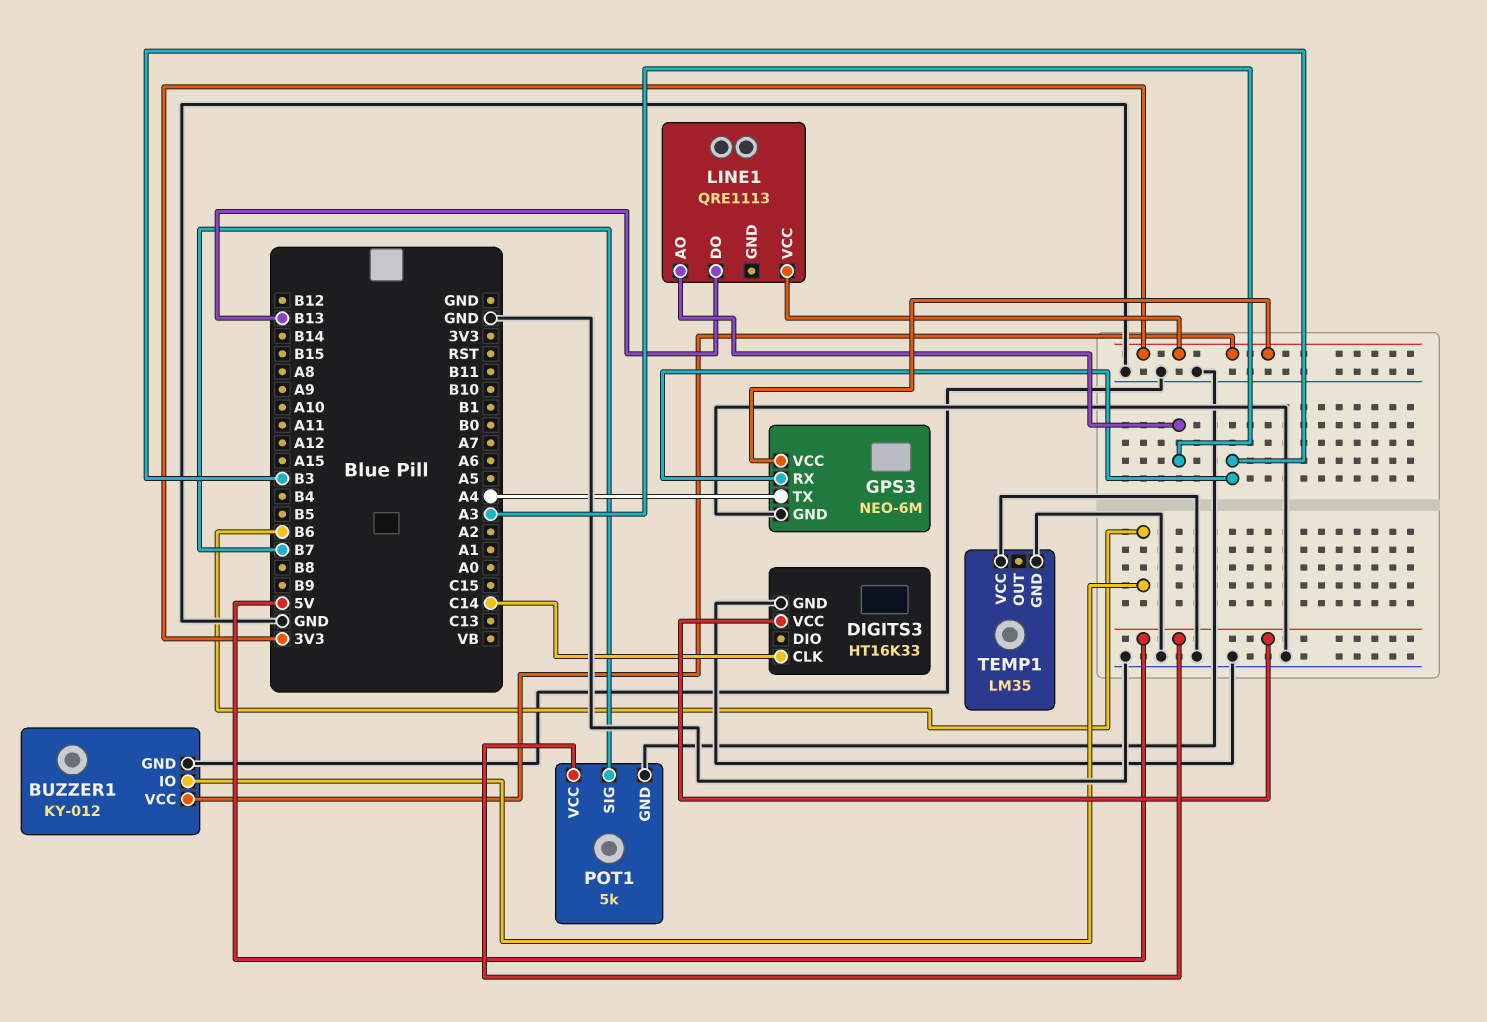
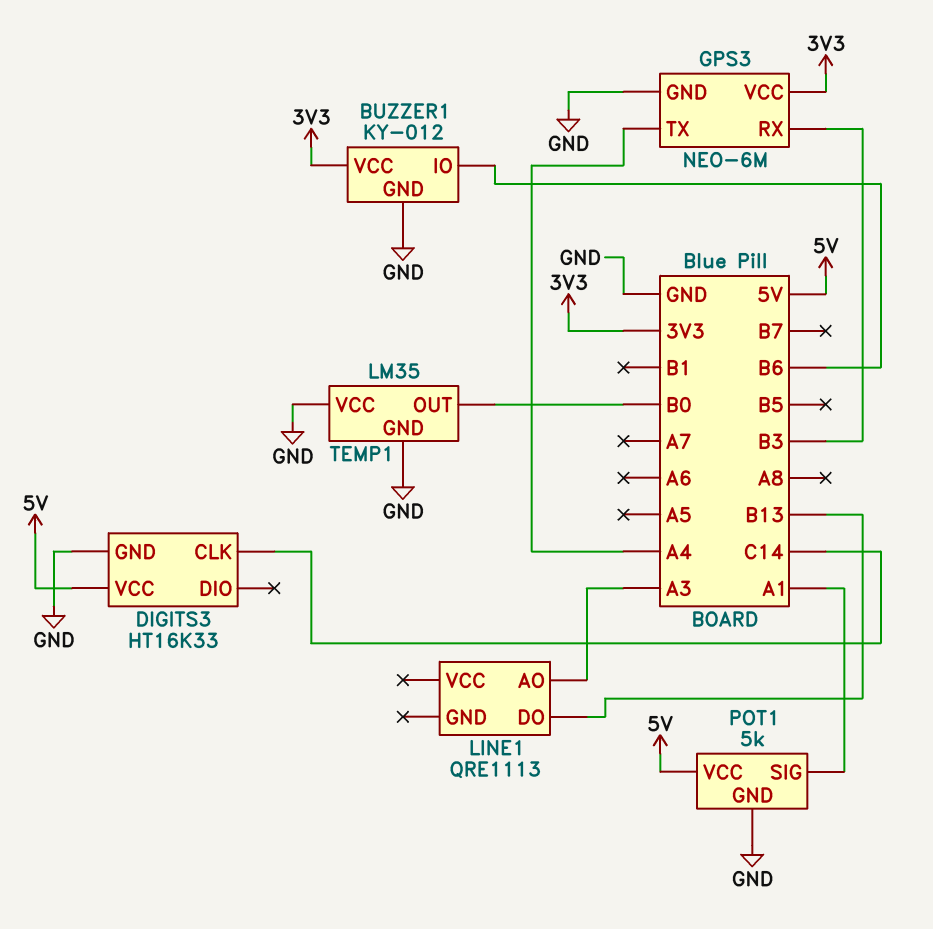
LINE1 pin VCC: 3V3 -> none
POT1 pin SIG: B7 -> A1
TEMP1 pin OUT: none -> B0

